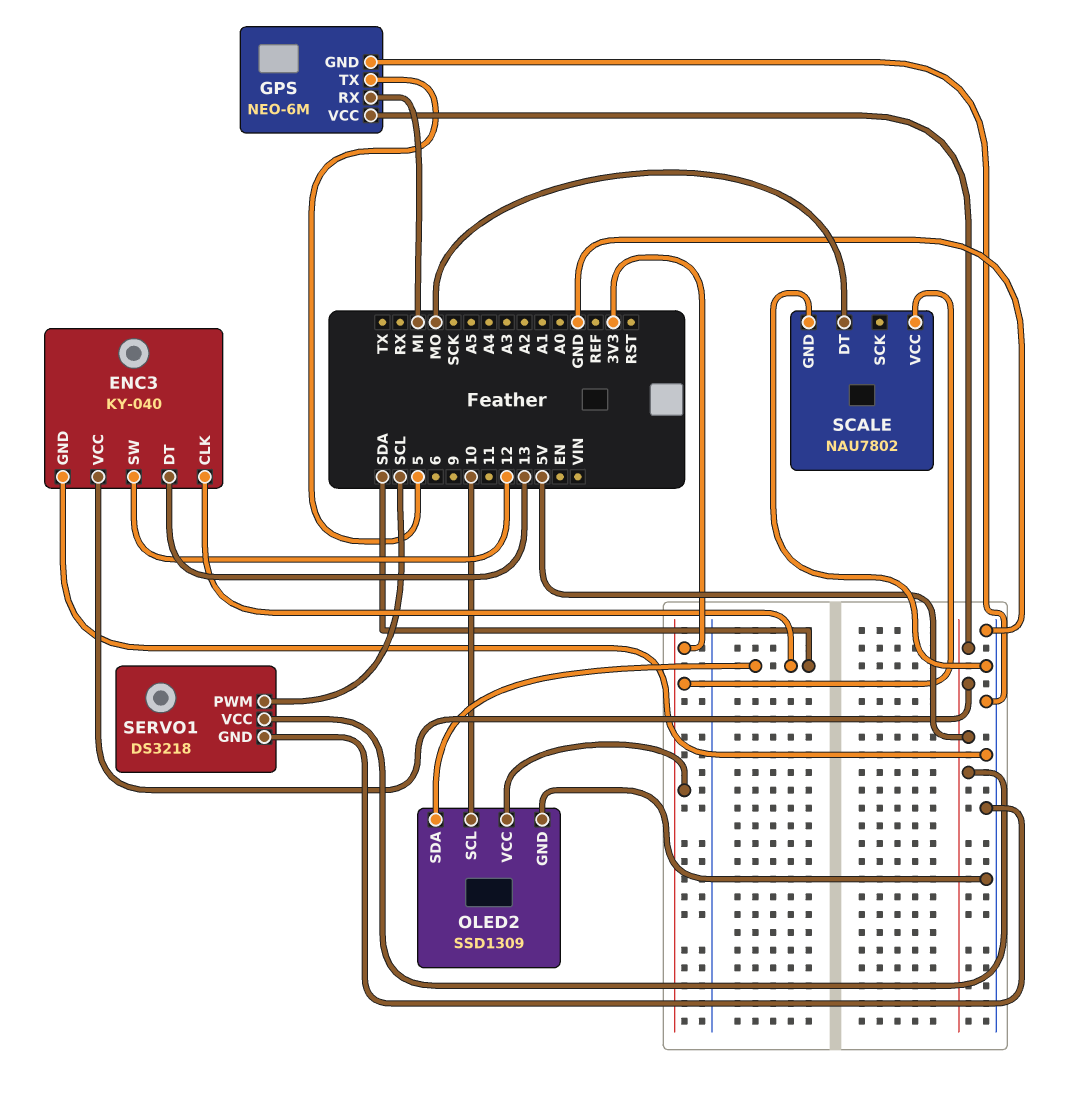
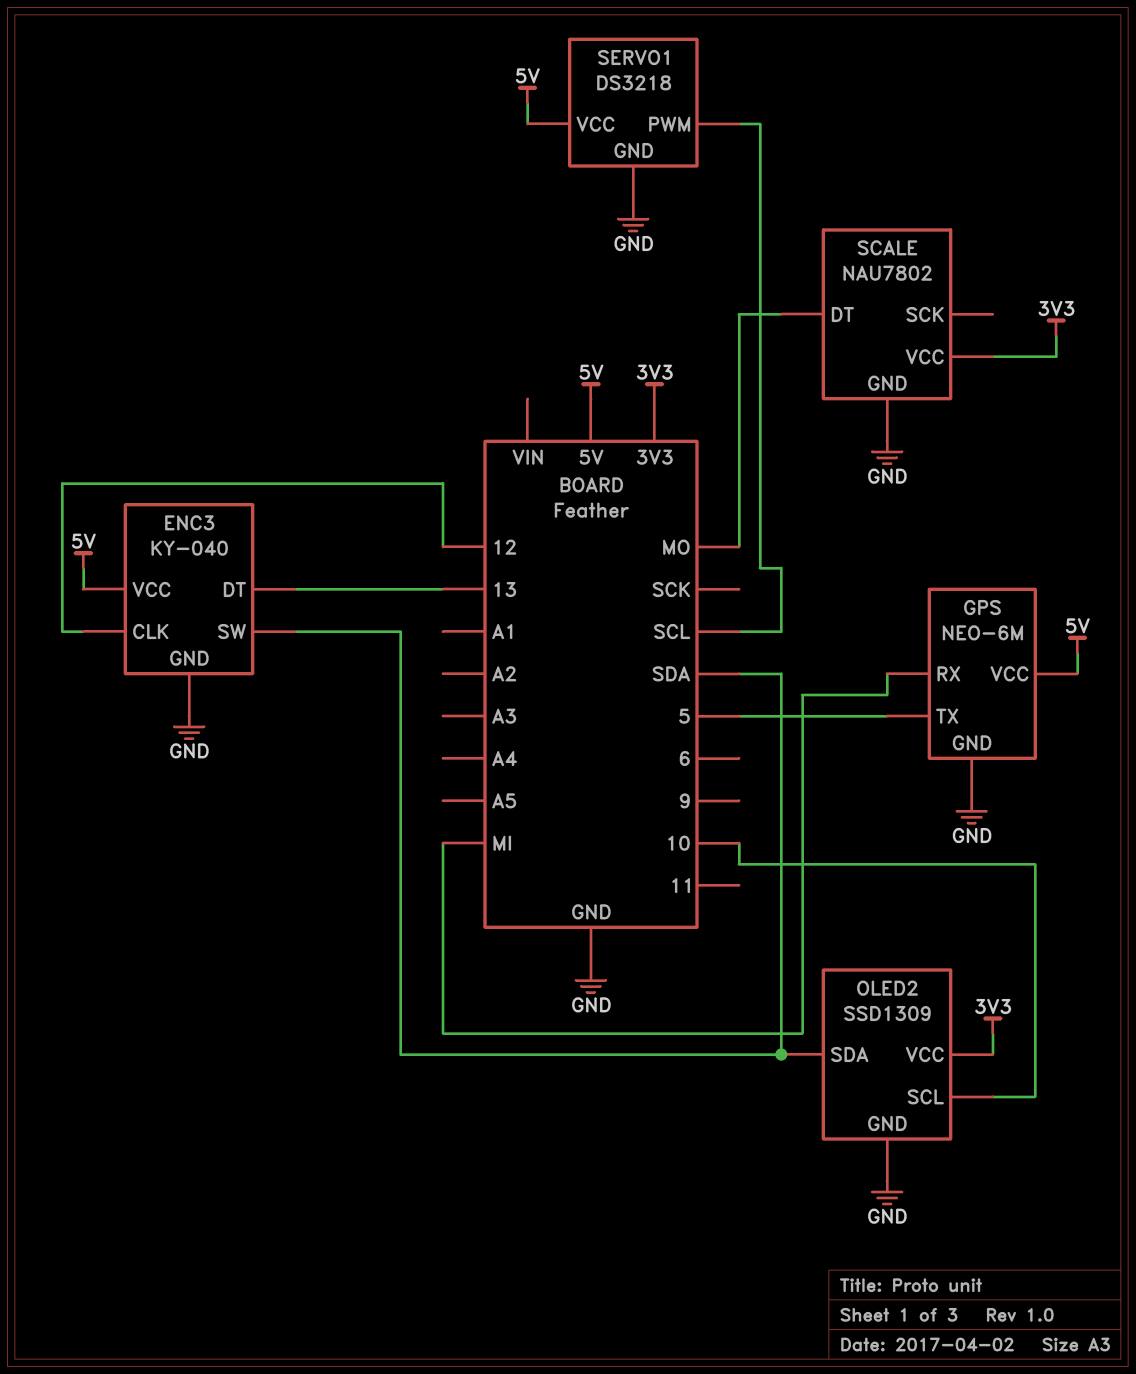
ENC3 pin CLK: SDA -> 12
ENC3 pin SW: 12 -> SDA

